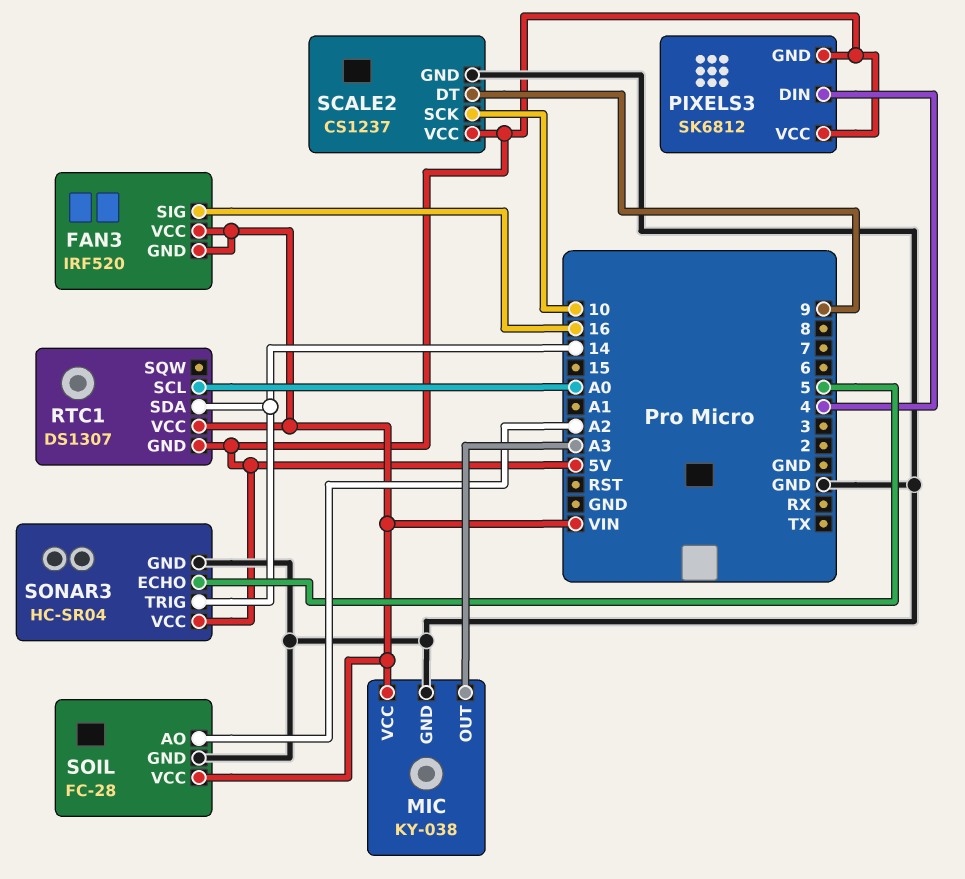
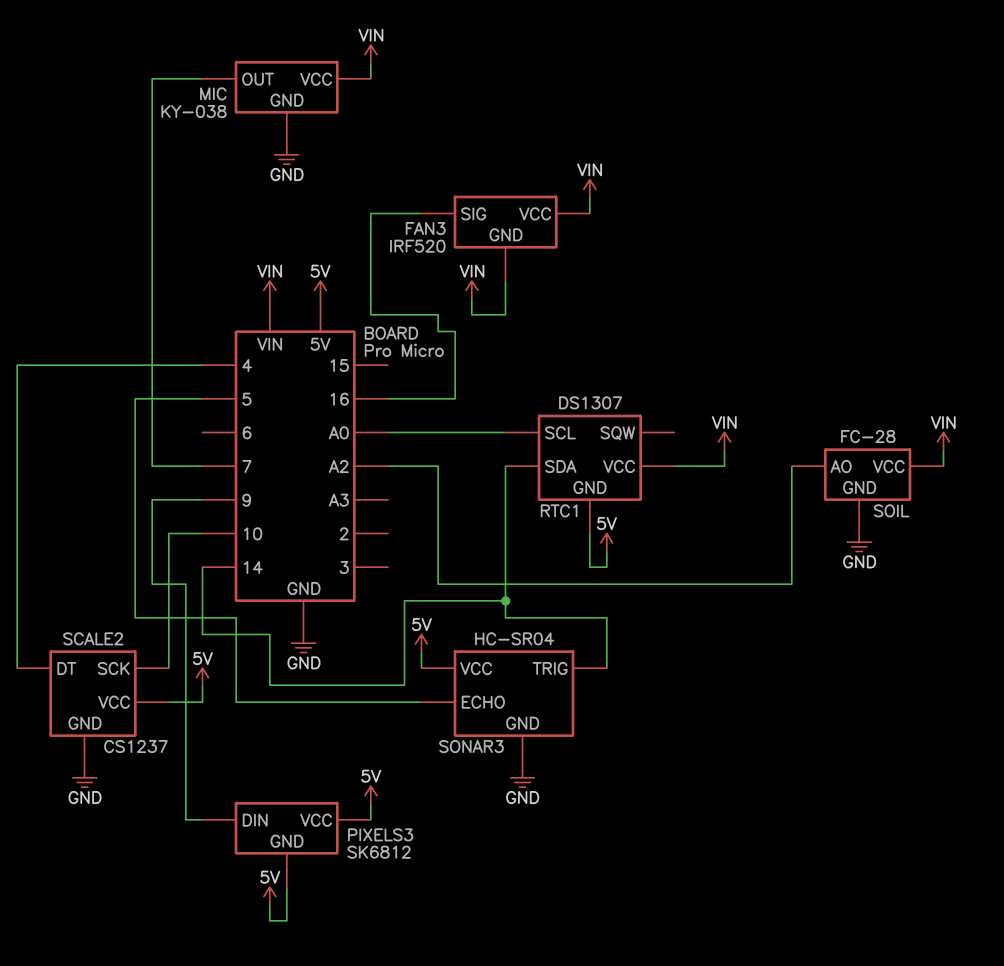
MIC pin OUT: A3 -> 7
PIXELS3 pin DIN: 4 -> 9
SCALE2 pin DT: 9 -> 4

